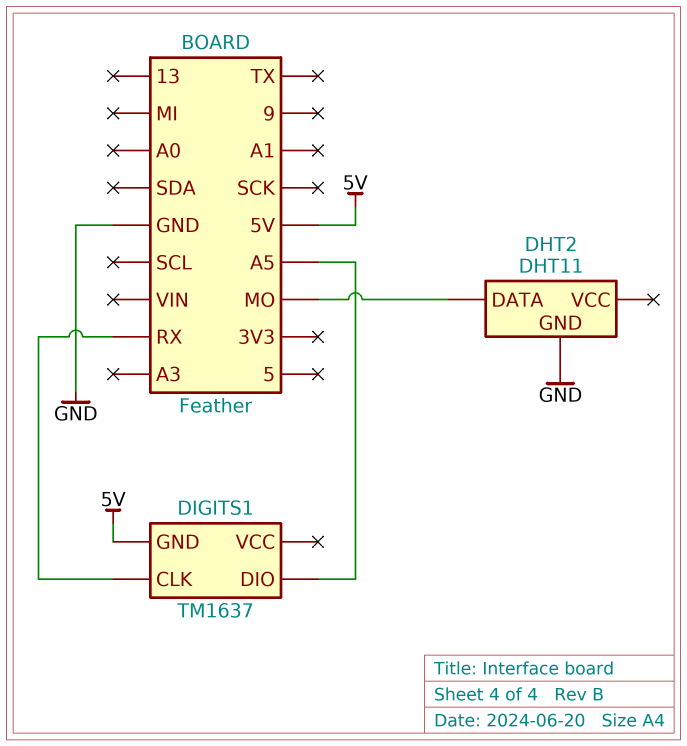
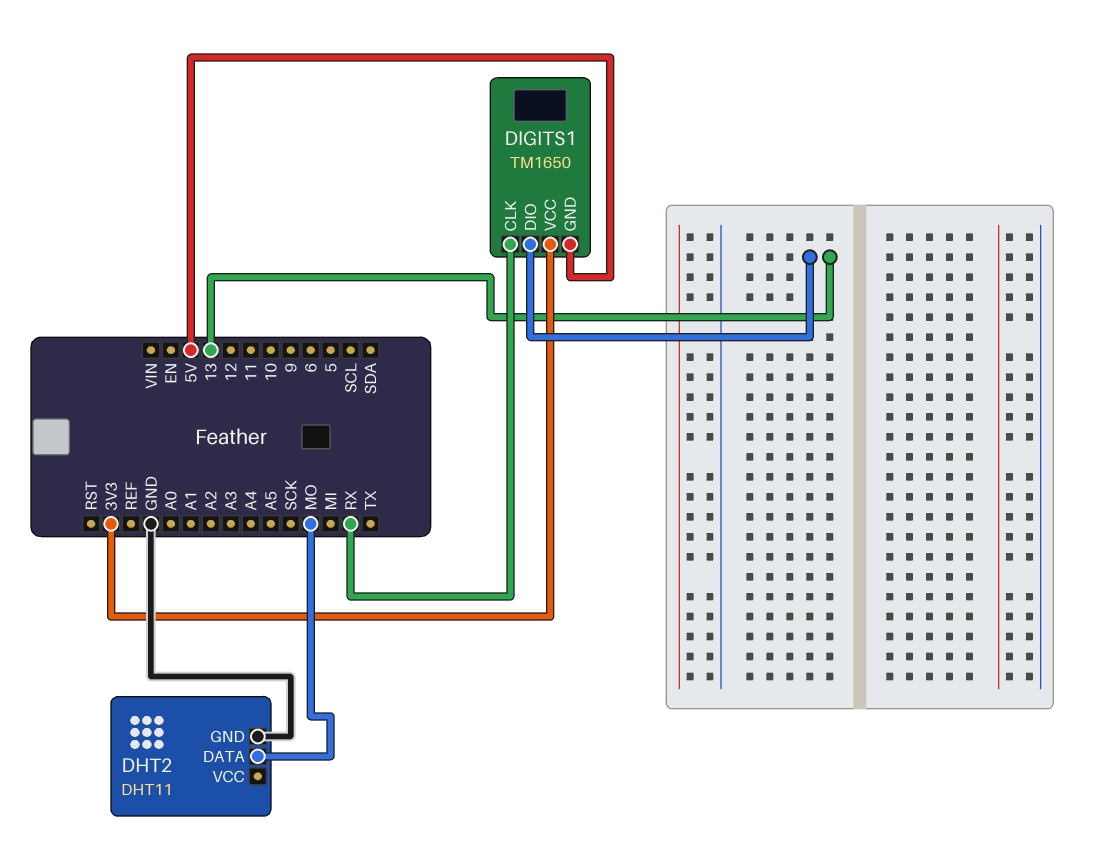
DIGITS1: TM1637 -> TM1650
DIGITS1 pin DIO: A5 -> 13
DIGITS1 pin VCC: none -> 3V3

